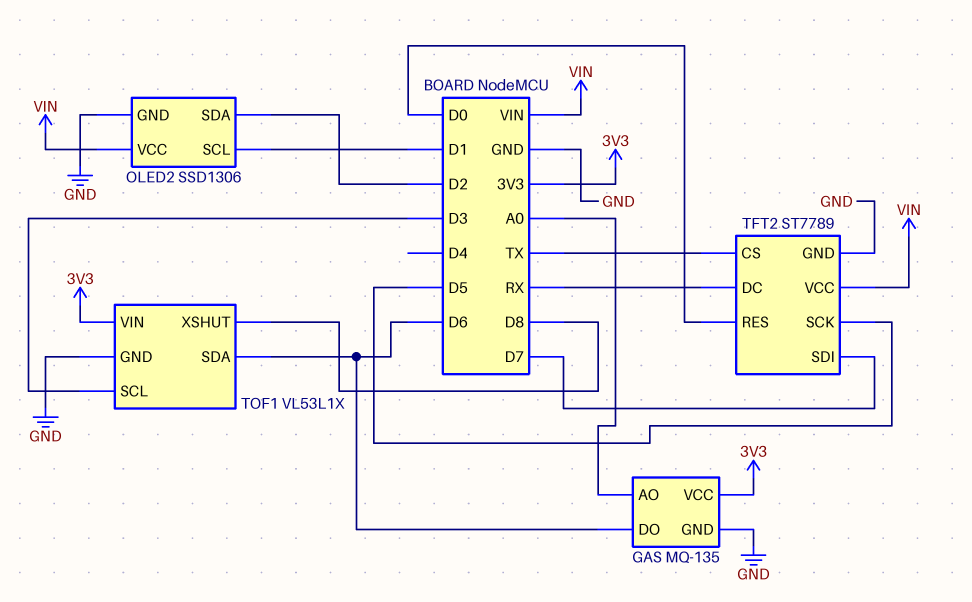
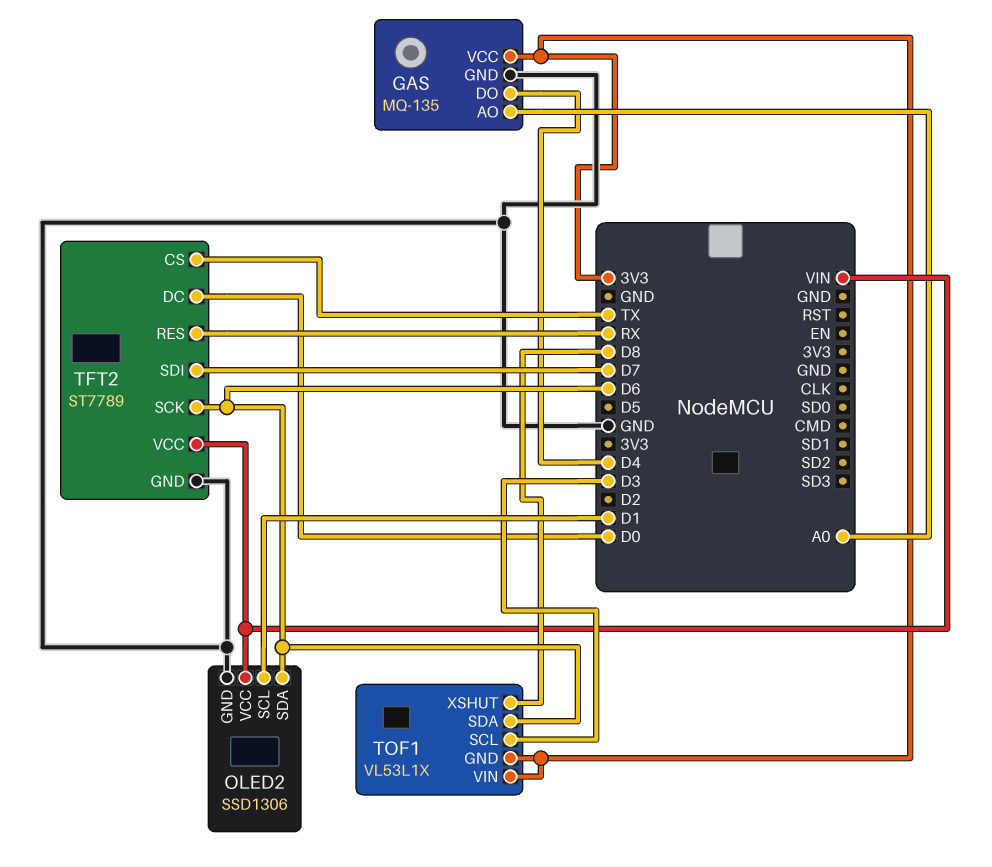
GAS pin DO: D6 -> D4
OLED2 pin SDA: D2 -> D6
TFT2 pin DC: RX -> D0
TFT2 pin RES: D0 -> RX
TFT2 pin SCK: D5 -> D6
TOF1 pin GND: GND -> 3V3

